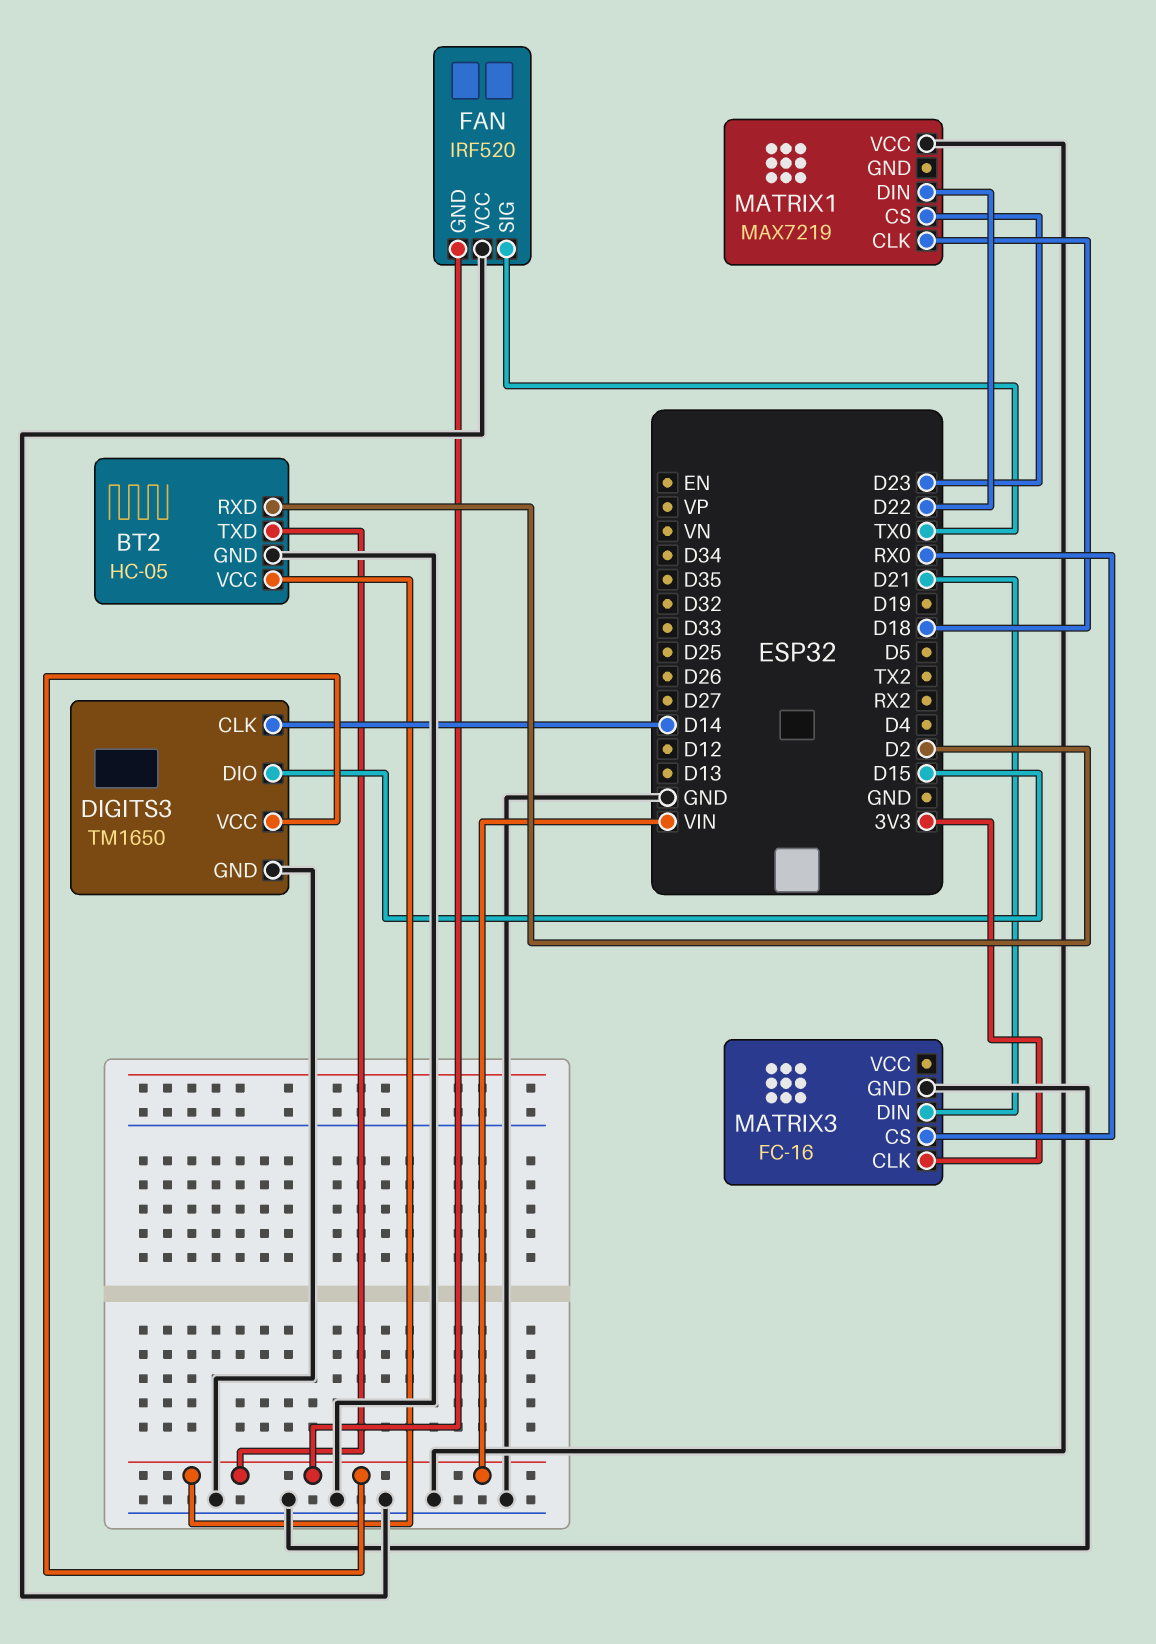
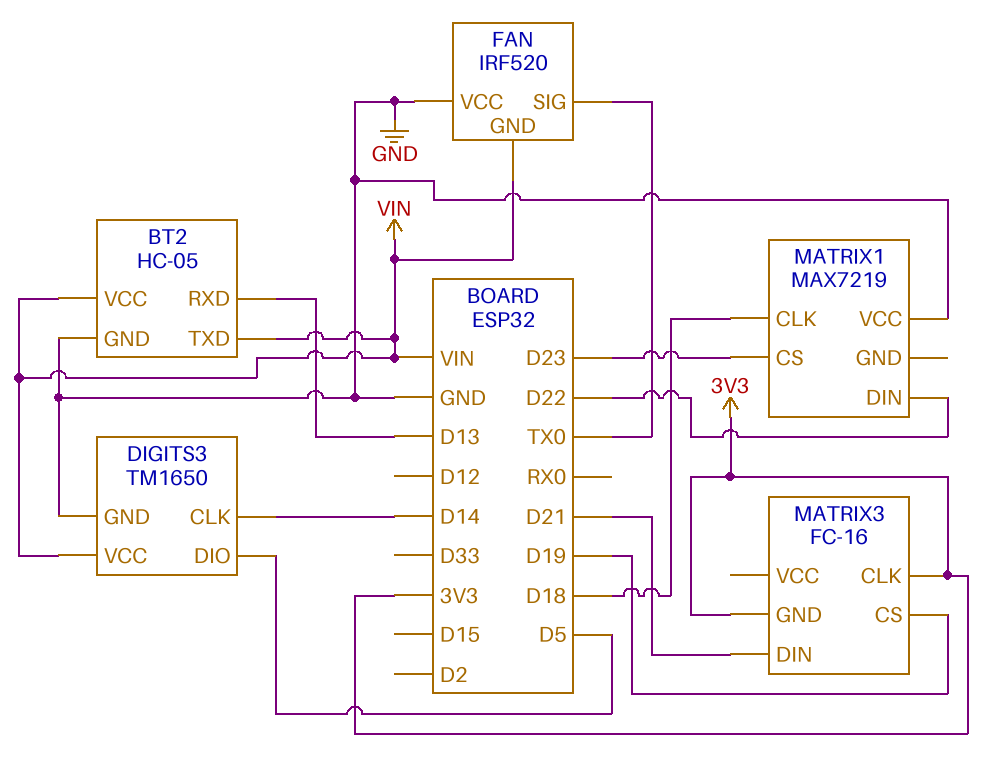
BT2 pin RXD: D2 -> D13
DIGITS3 pin DIO: D15 -> D5
MATRIX3 pin CS: RX0 -> D19
MATRIX3 pin GND: GND -> 3V3

